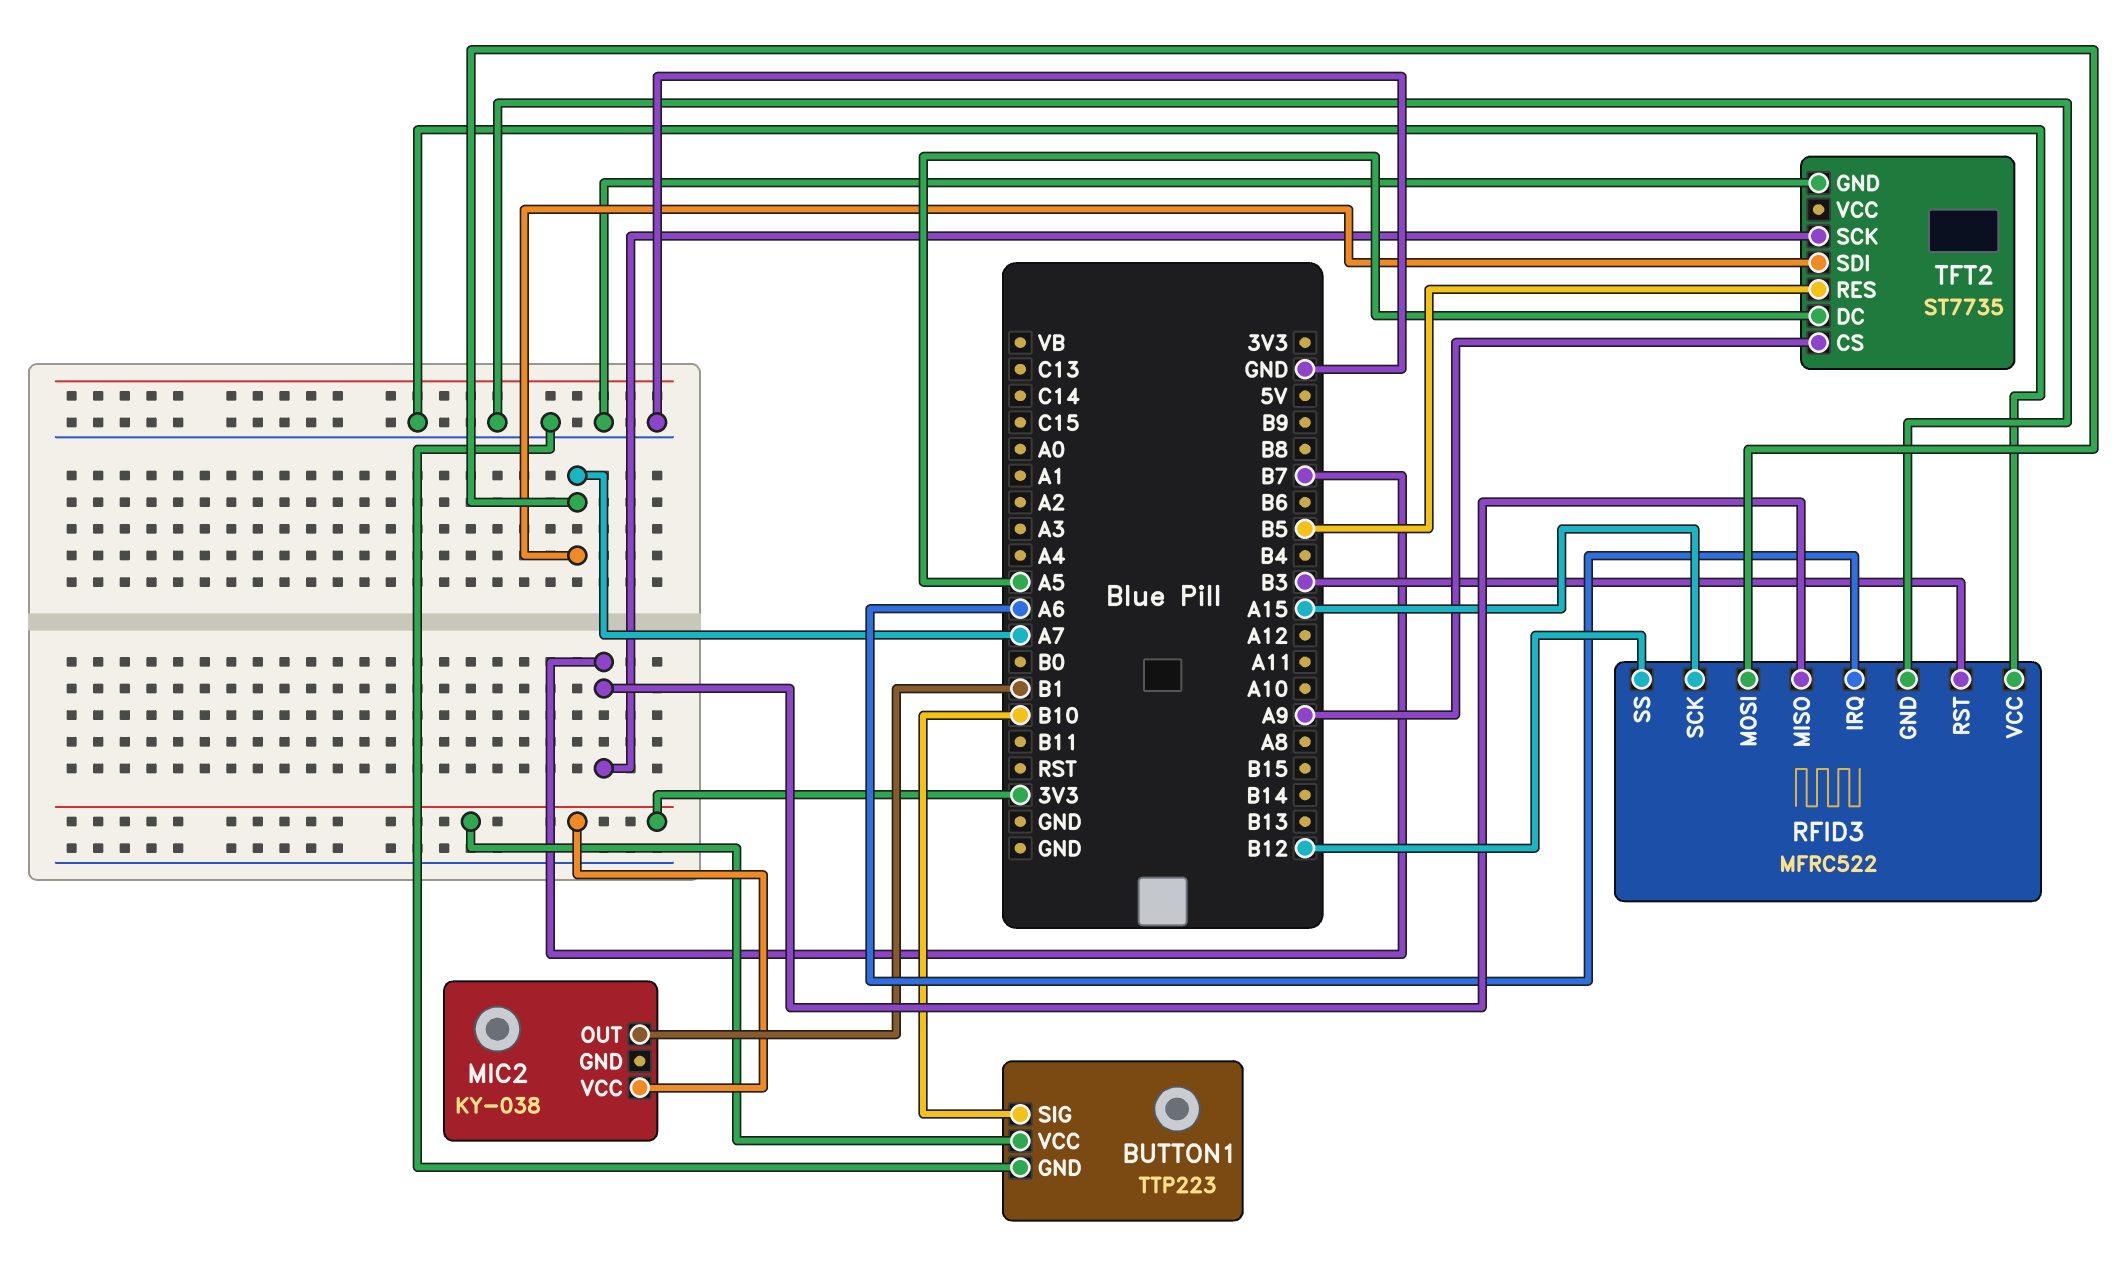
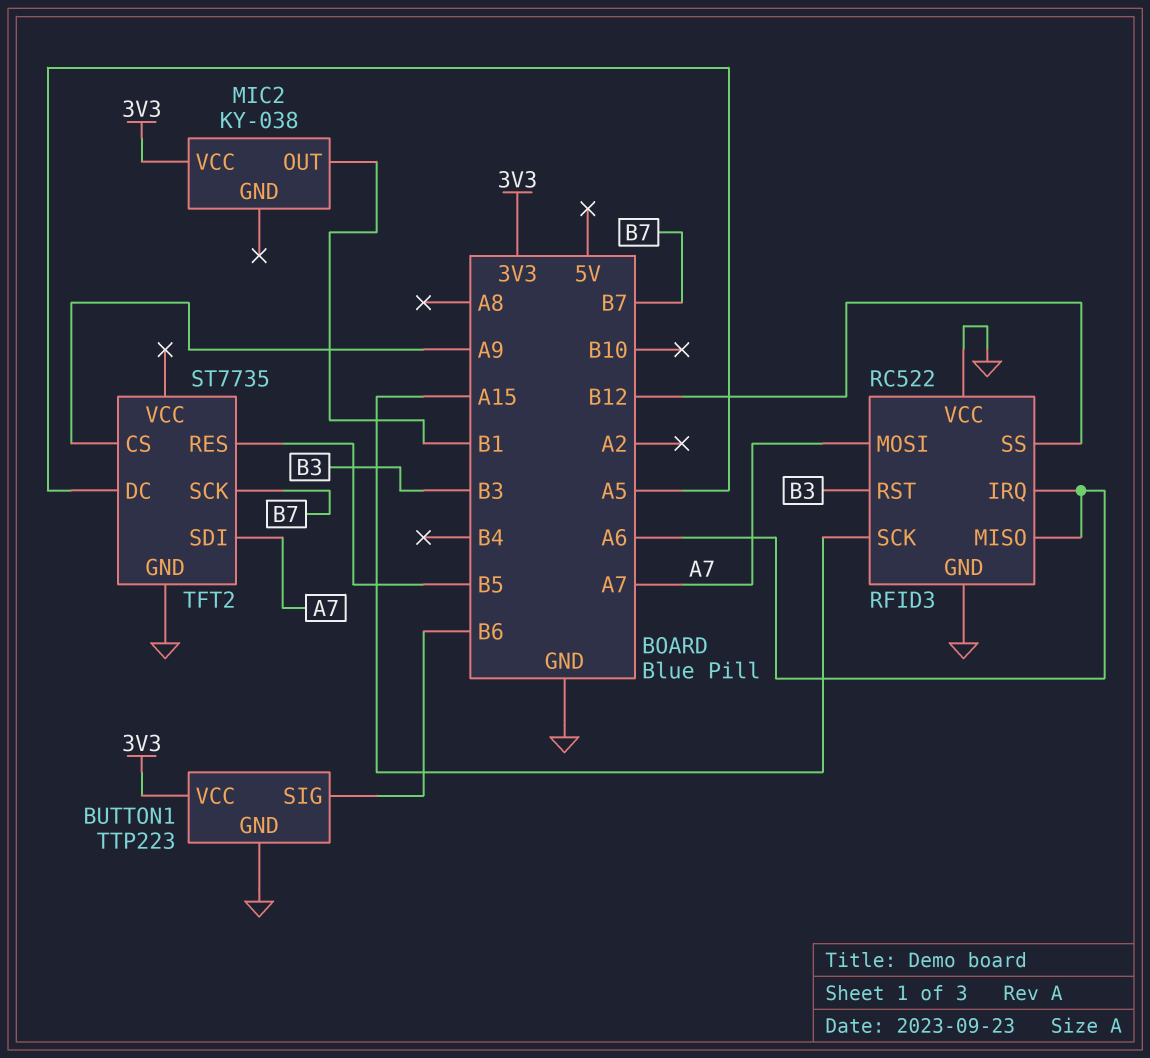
BUTTON1 pin SIG: B10 -> B6
RFID3: MFRC522 -> RC522
RFID3 pin MISO: B7 -> A6

